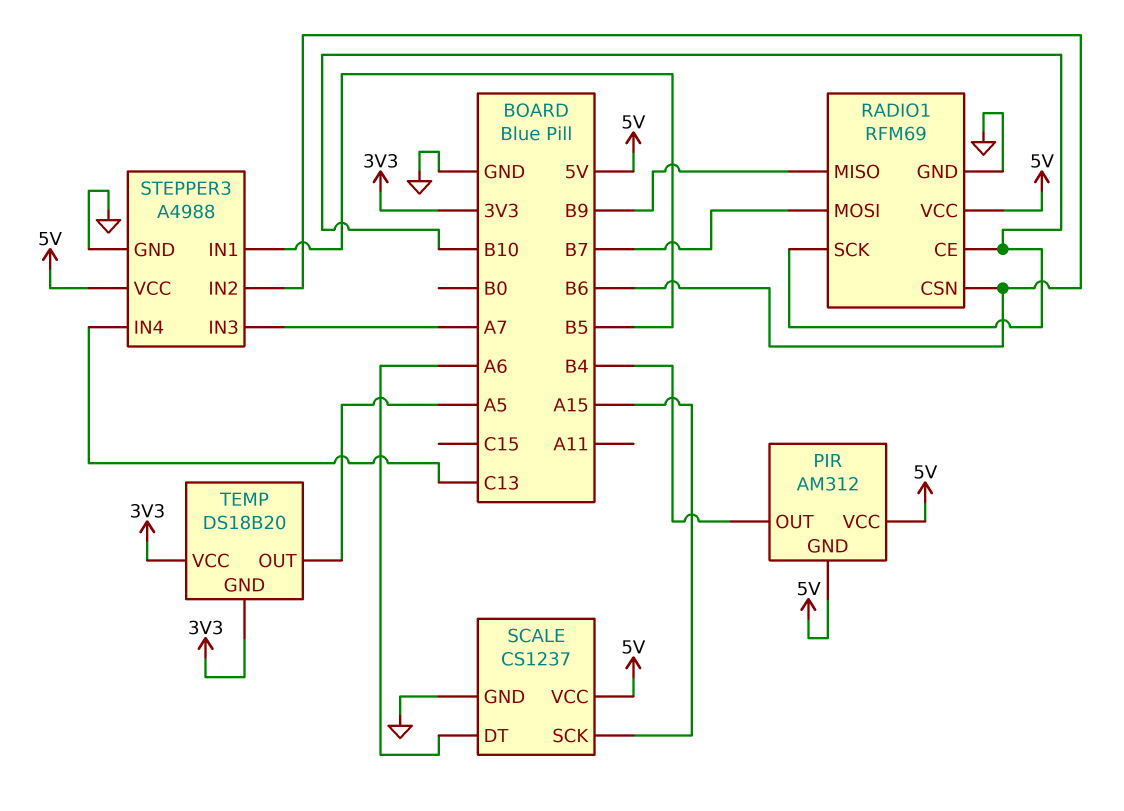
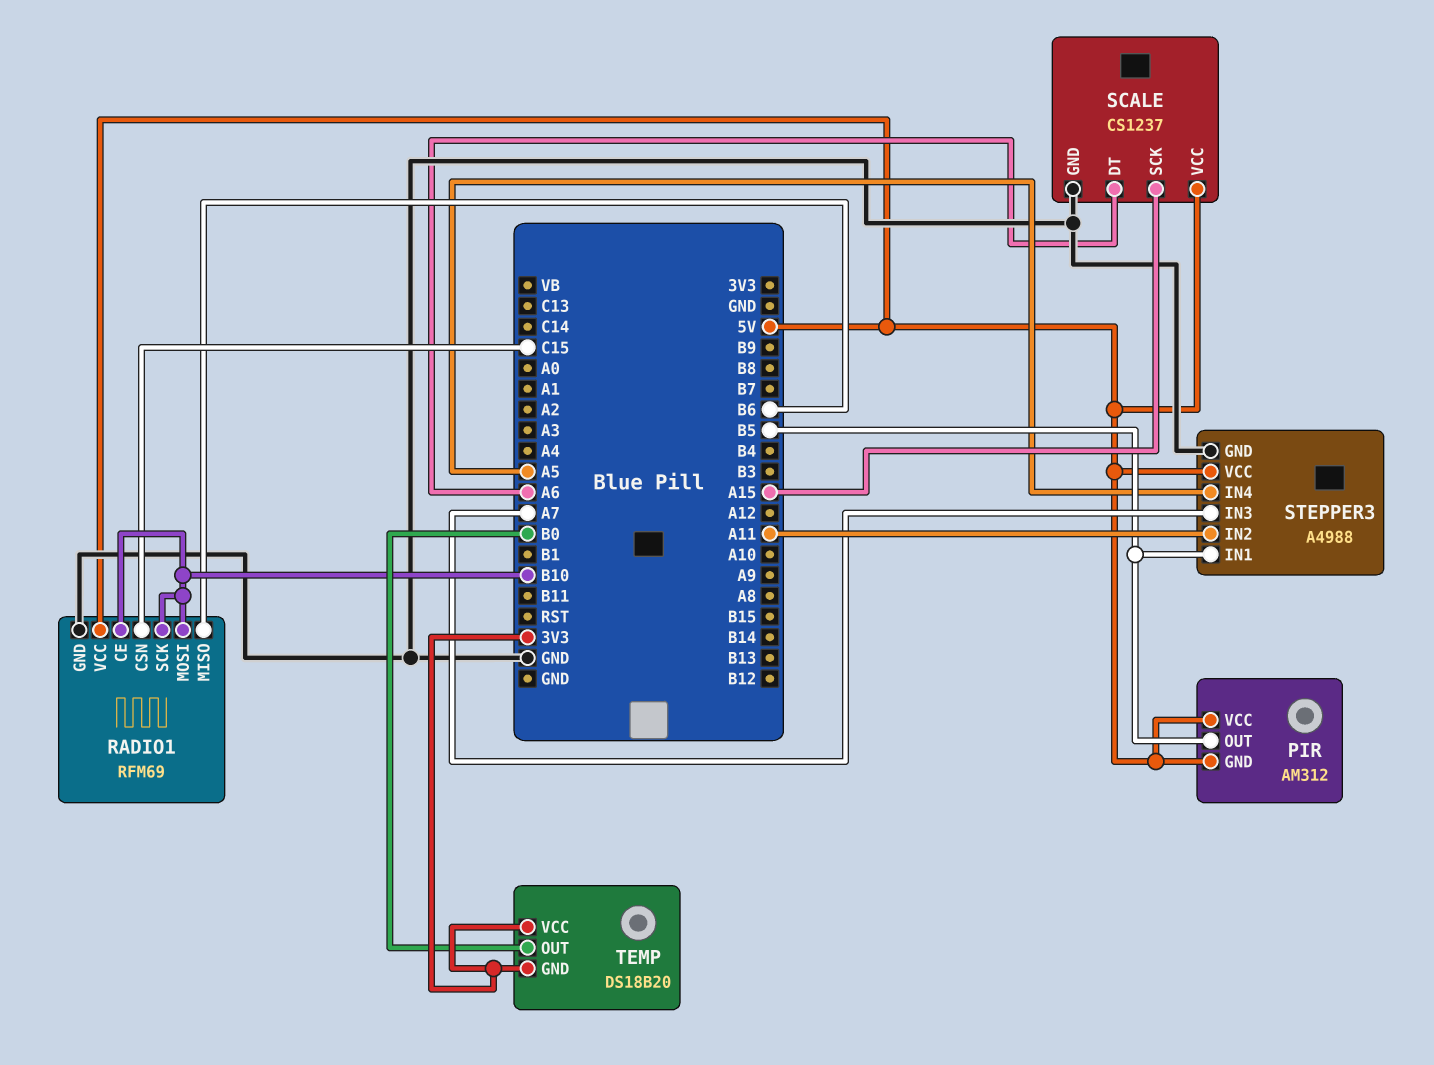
PIR pin OUT: B4 -> B5
RADIO1 pin CSN: B6 -> C15
RADIO1 pin MISO: B9 -> B6
RADIO1 pin MOSI: B7 -> B10
STEPPER3 pin IN2: B6 -> A11
STEPPER3 pin IN4: C13 -> A5
TEMP pin OUT: A5 -> B0

